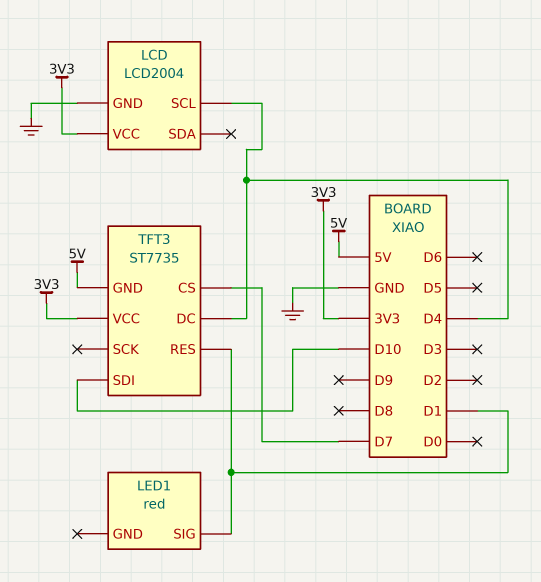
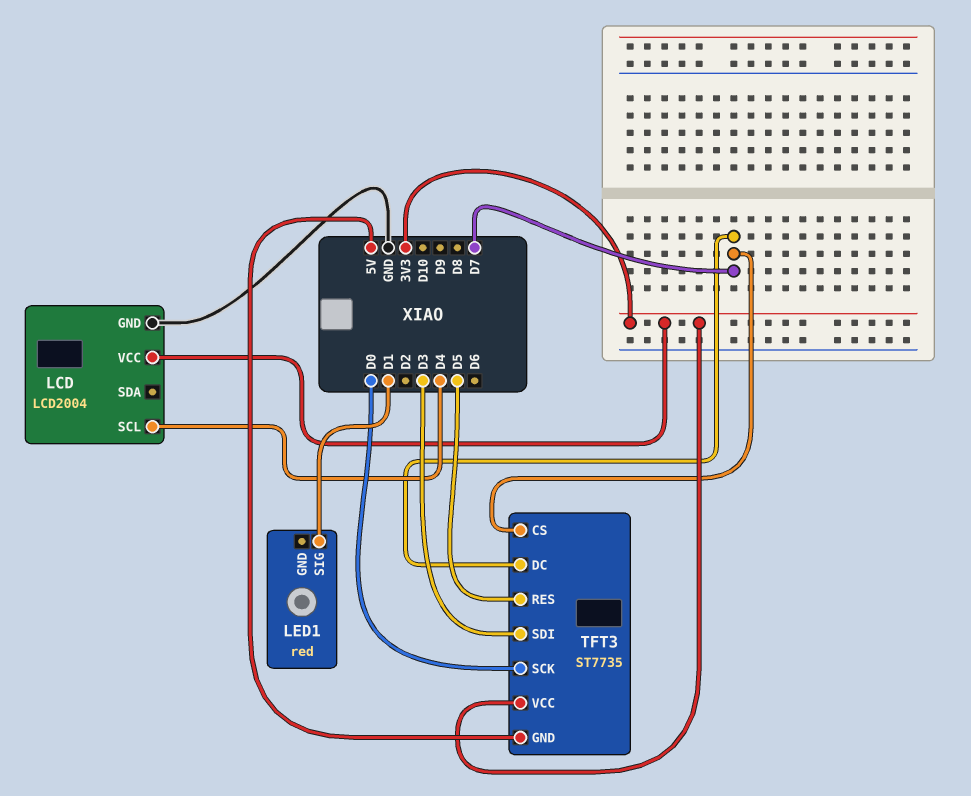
TFT3 pin DC: D4 -> D7
TFT3 pin RES: D1 -> D5
TFT3 pin SCK: none -> D0
TFT3 pin SDI: D10 -> D3

